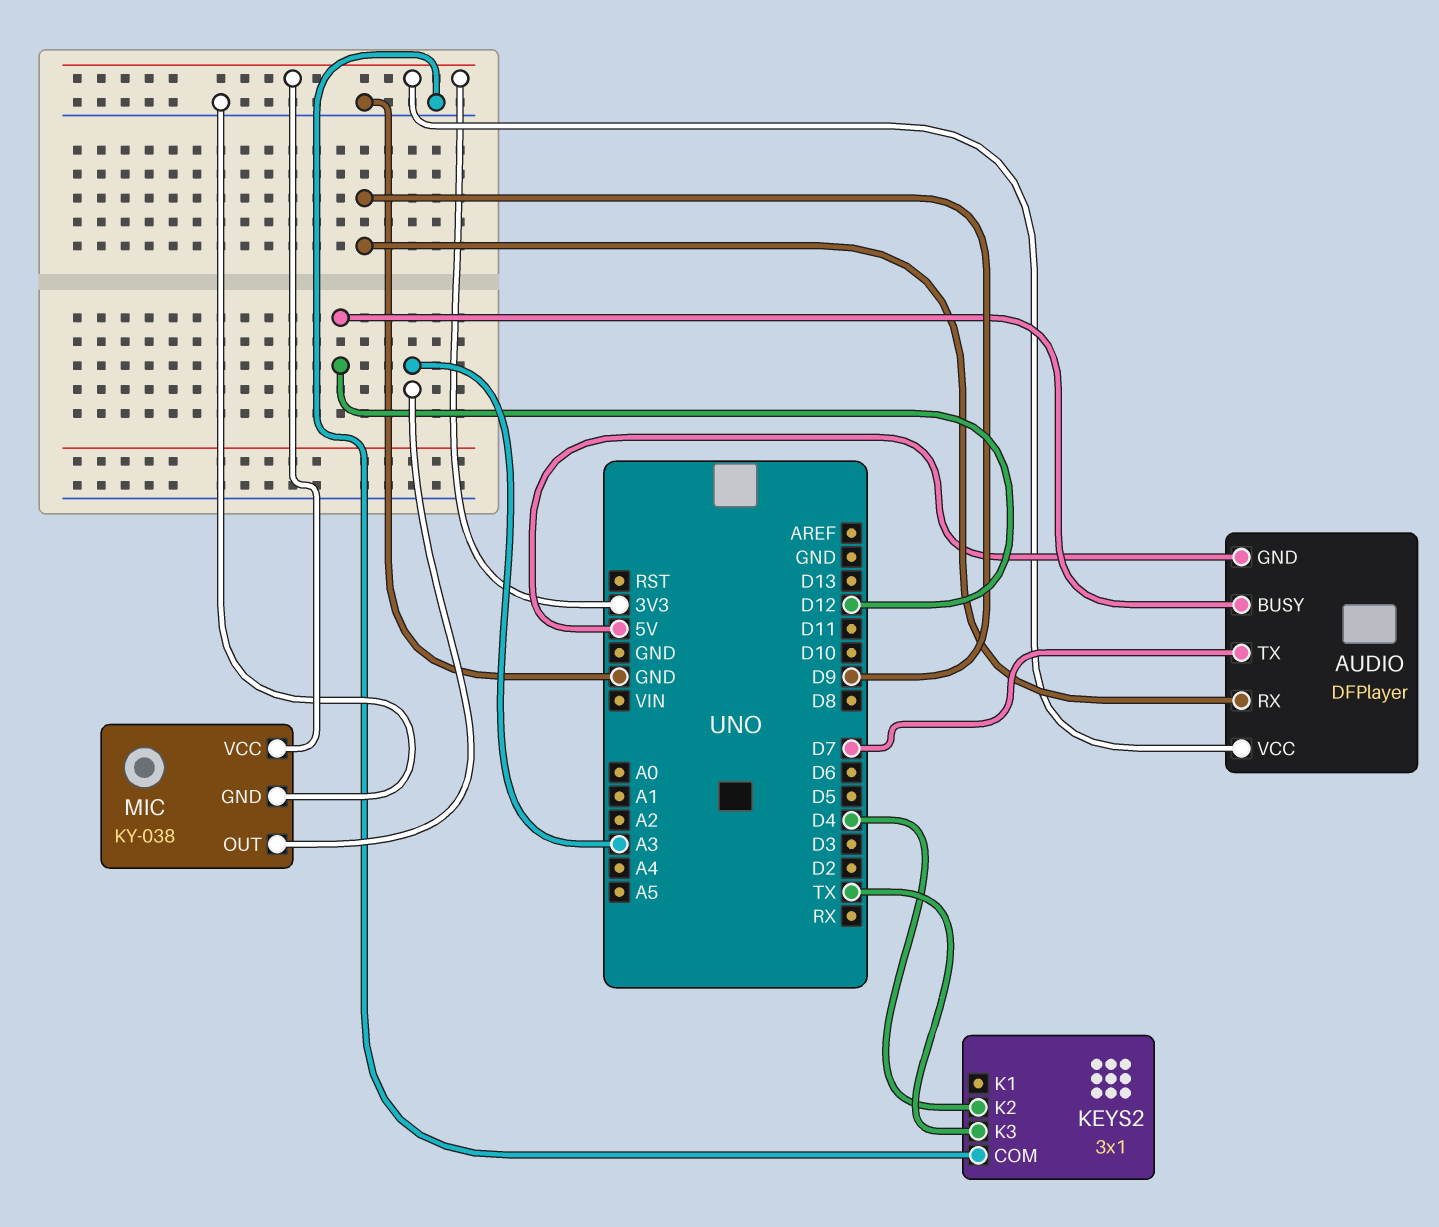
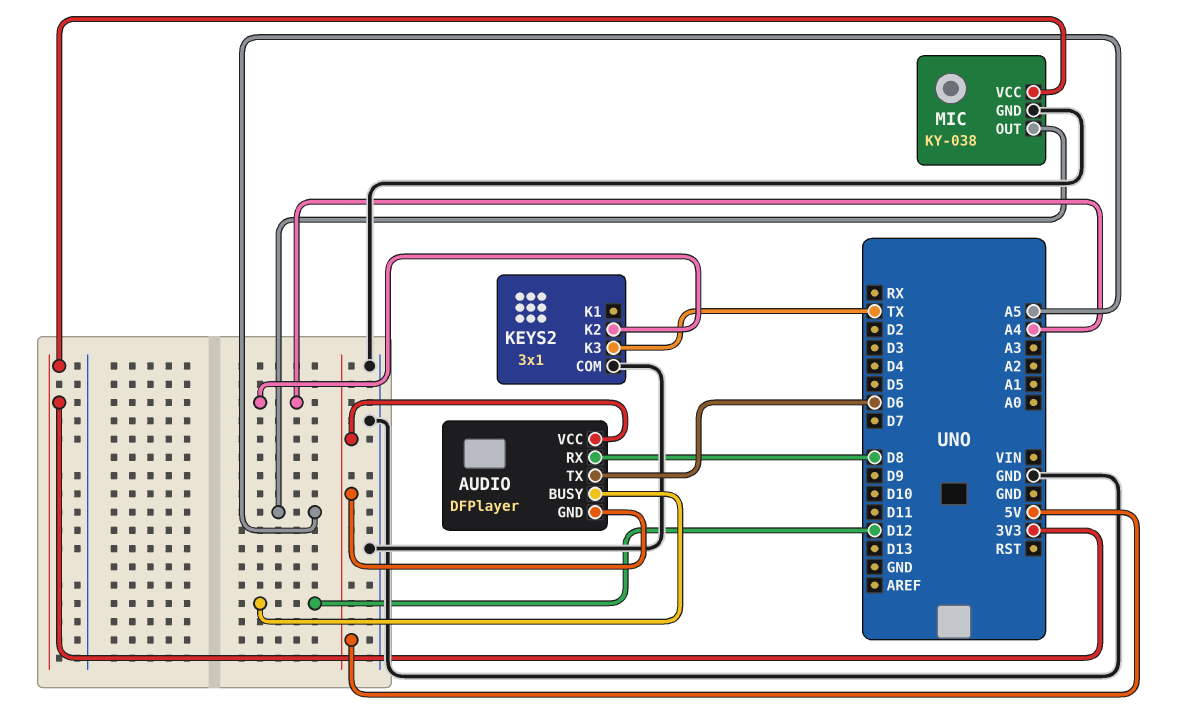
AUDIO pin RX: D9 -> D8
AUDIO pin TX: D7 -> D6
AUDIO pin VCC: 3V3 -> 5V
KEYS2 pin K2: D4 -> A4
MIC pin OUT: A3 -> A5

